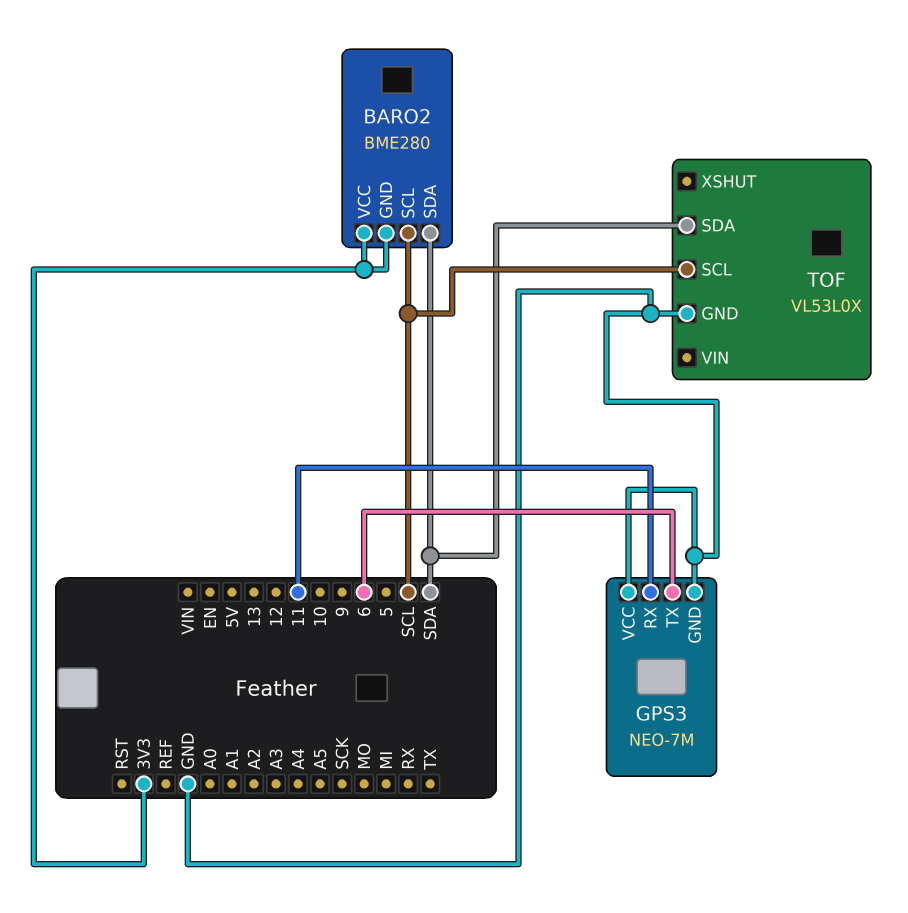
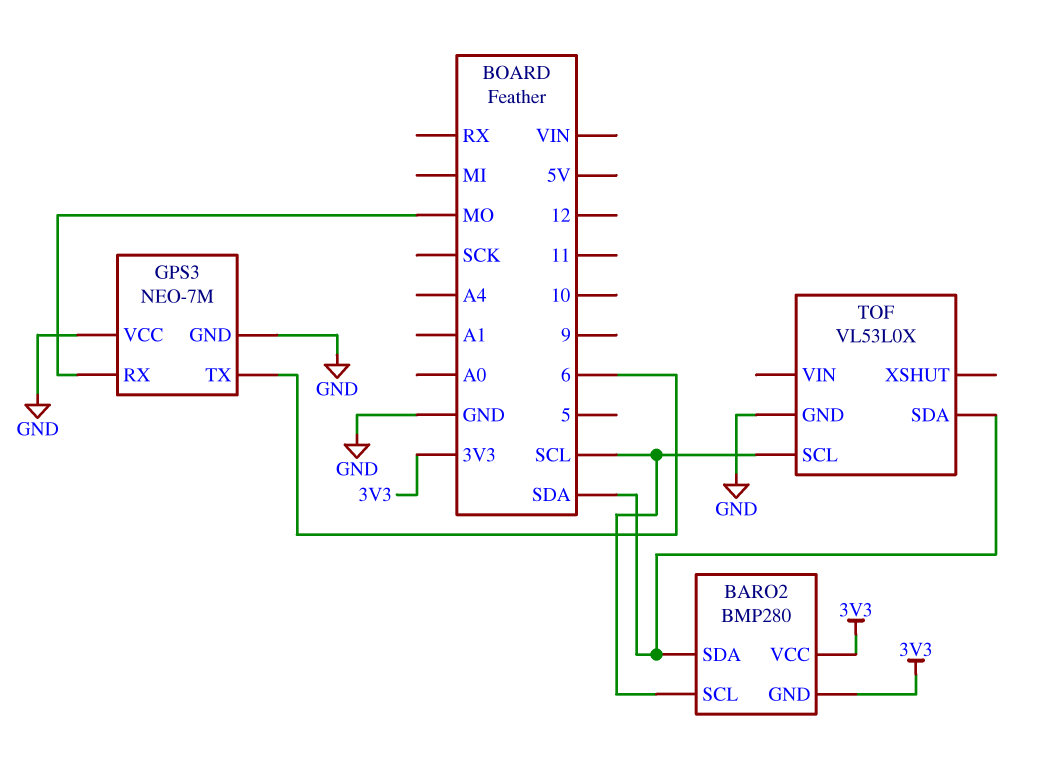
BARO2: BME280 -> BMP280
GPS3 pin RX: 11 -> MO

